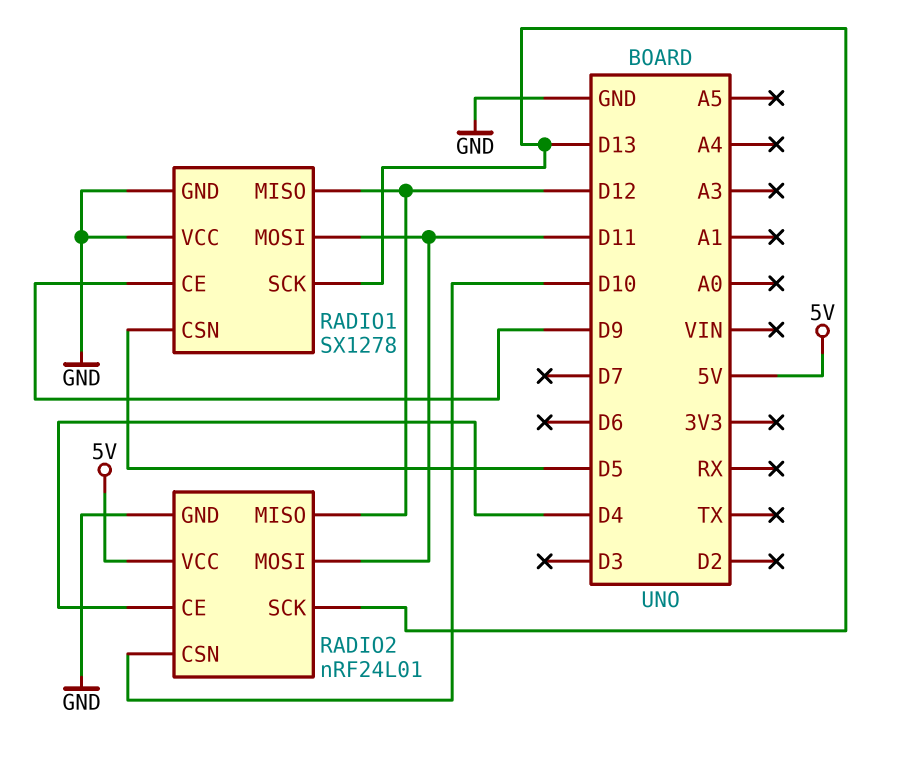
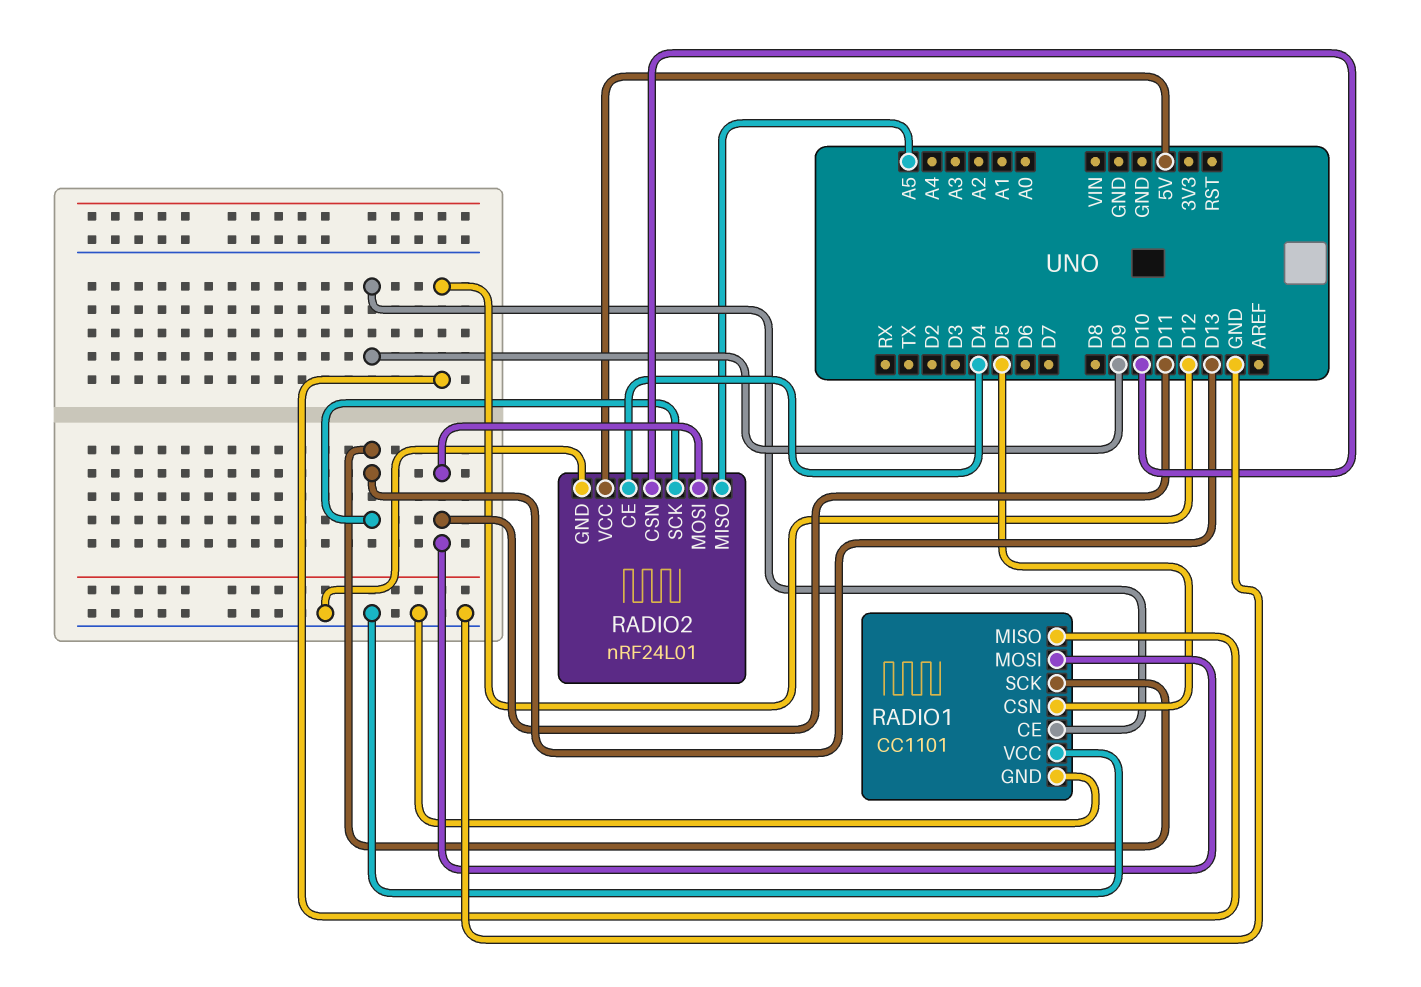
RADIO1: SX1278 -> CC1101
RADIO2 pin MISO: D12 -> A5

